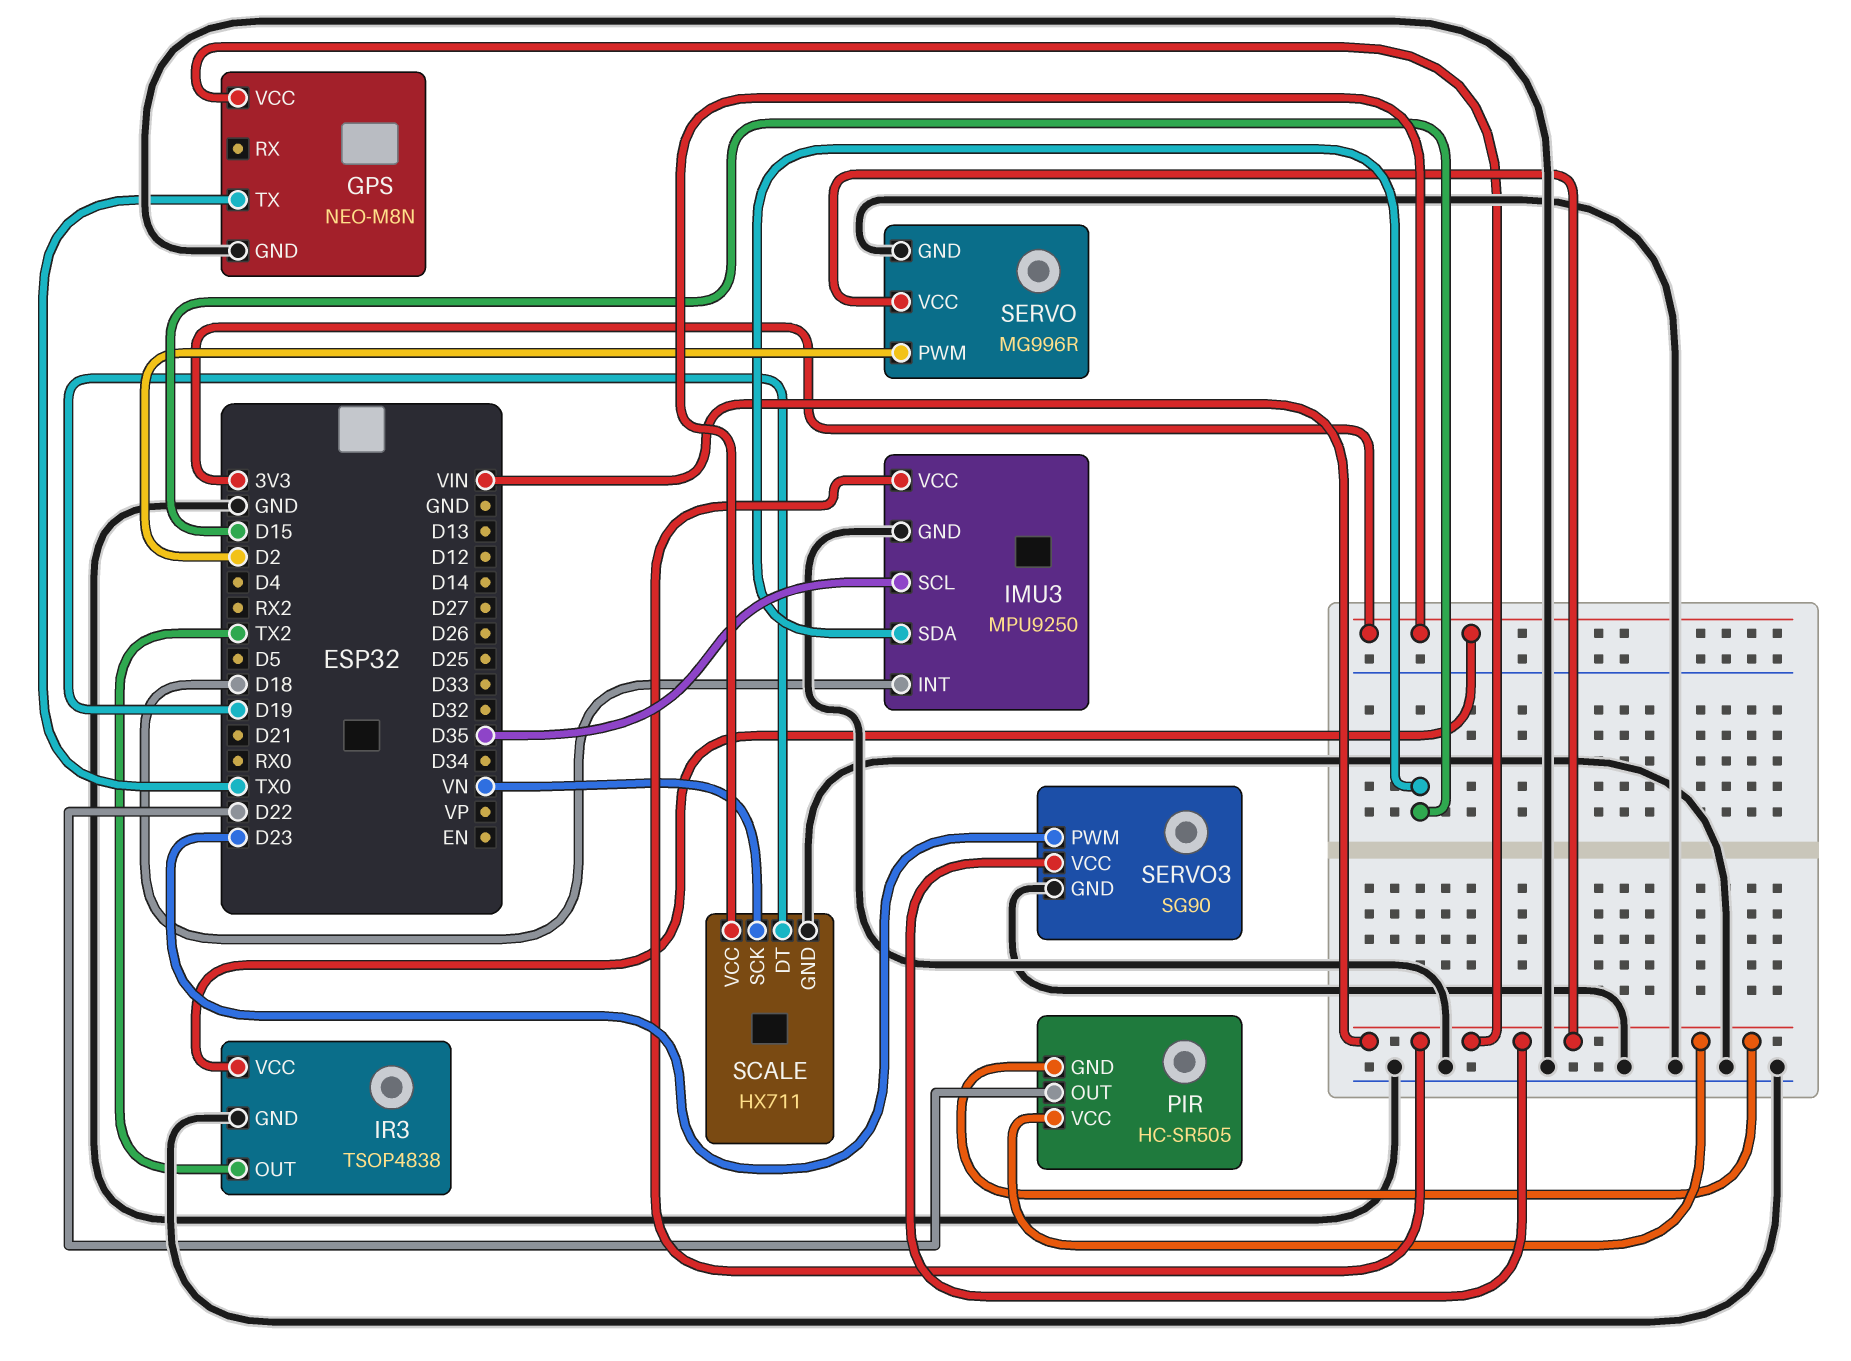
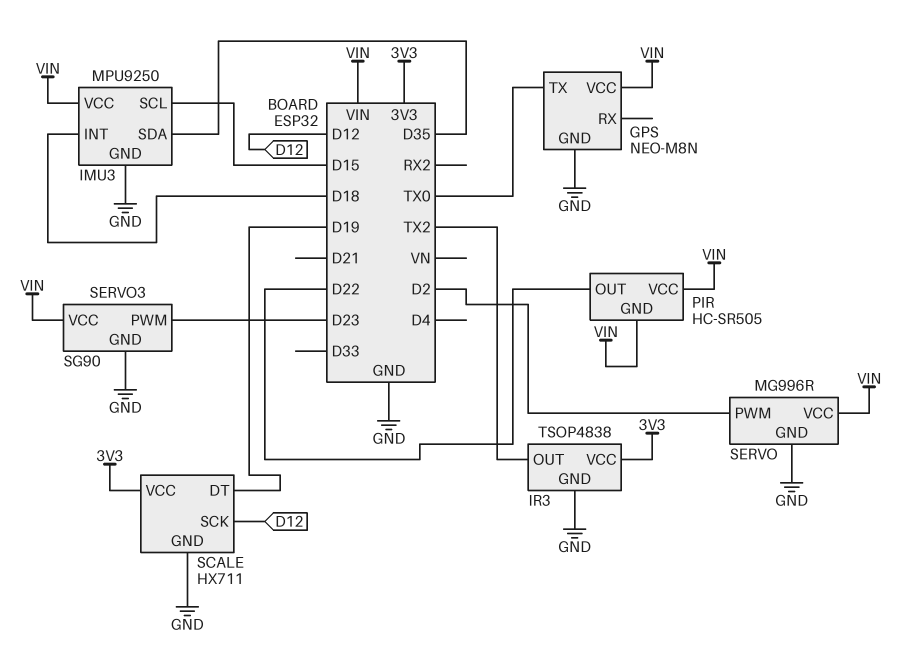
IMU3 pin SCL: D35 -> D15
IMU3 pin SDA: D15 -> D35
SCALE pin SCK: VN -> D12

